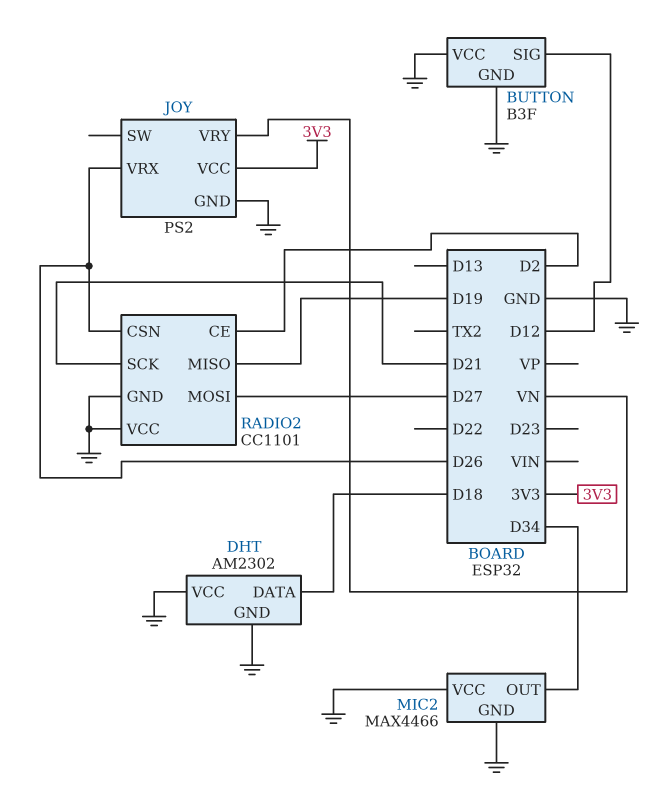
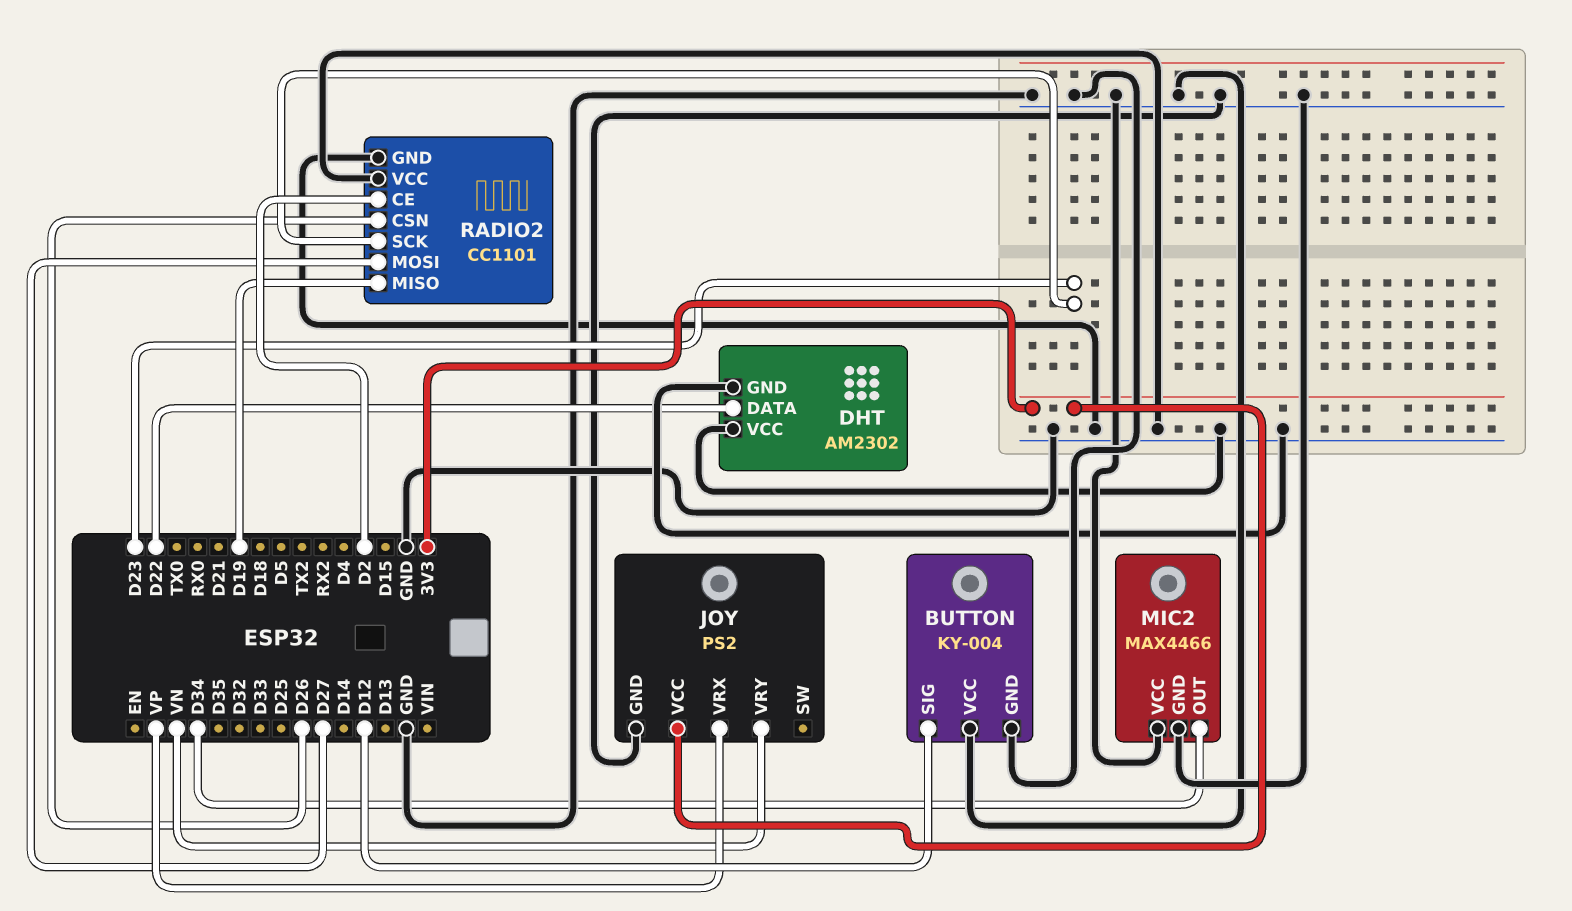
BUTTON: B3F -> KY-004
DHT pin DATA: D18 -> D22
JOY pin VRX: D26 -> VP
RADIO2 pin SCK: D21 -> D23

